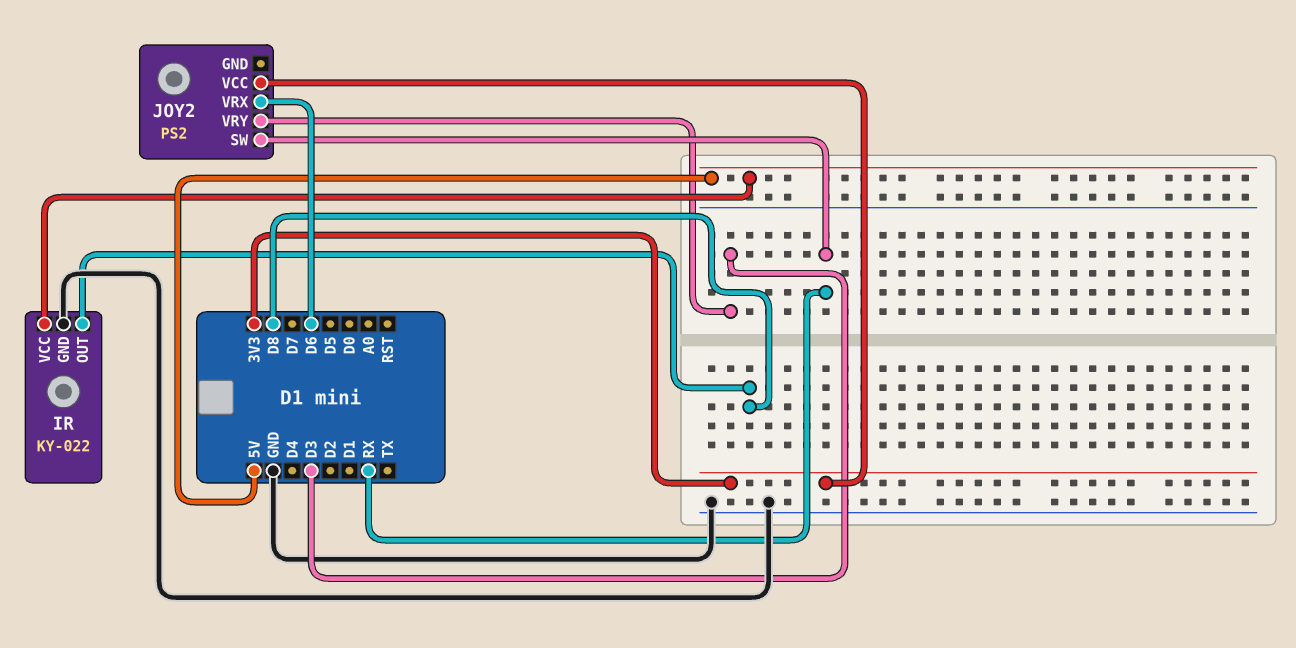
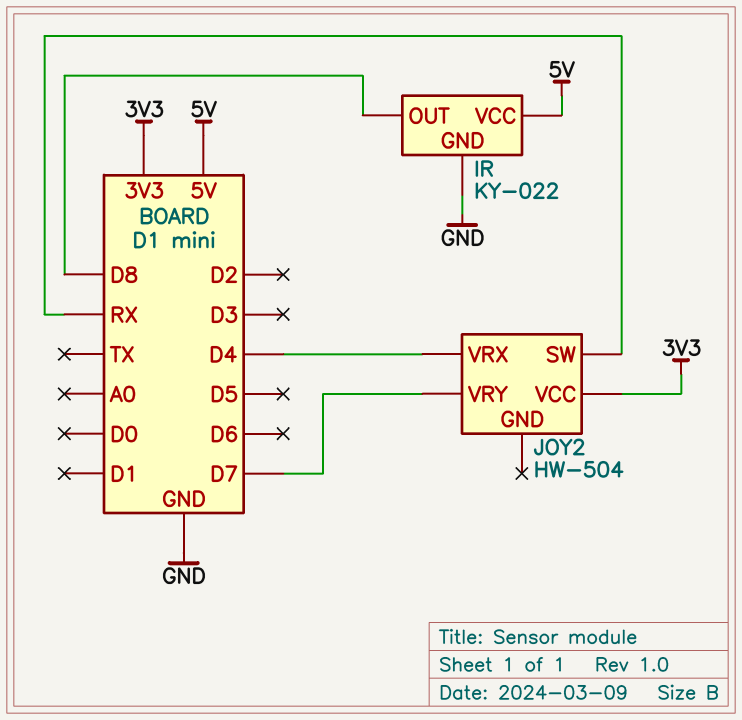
JOY2: PS2 -> HW-504
JOY2 pin VRX: D6 -> D4
JOY2 pin VRY: D3 -> D7

